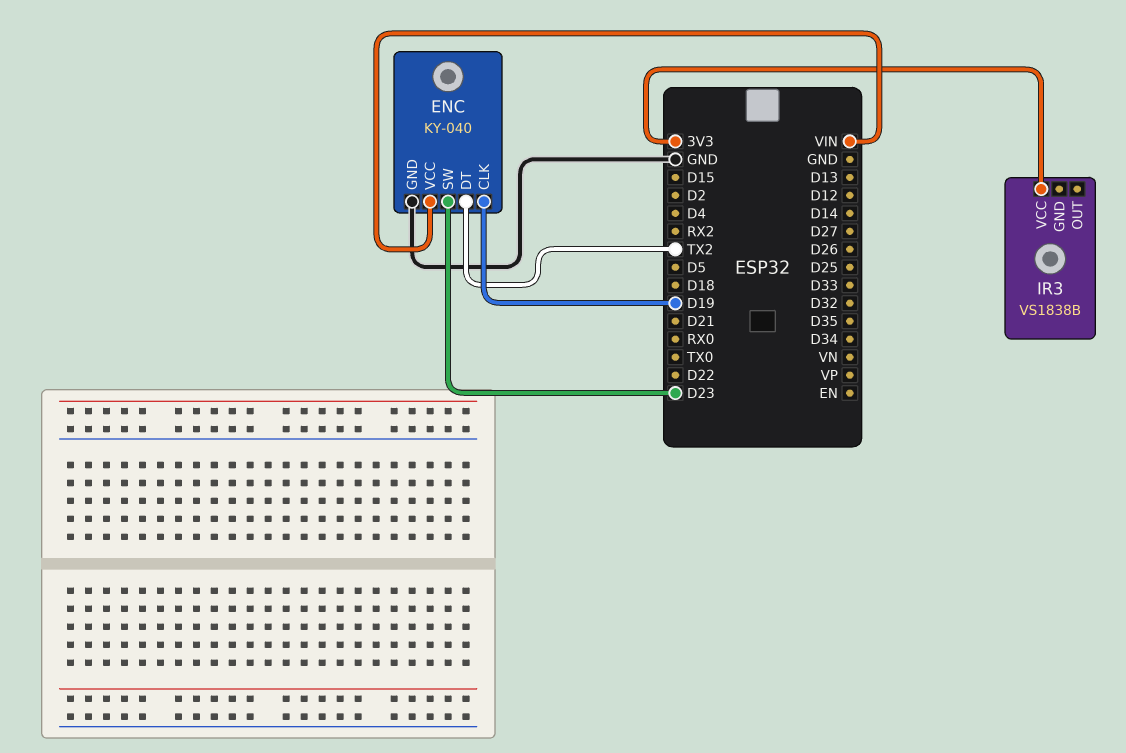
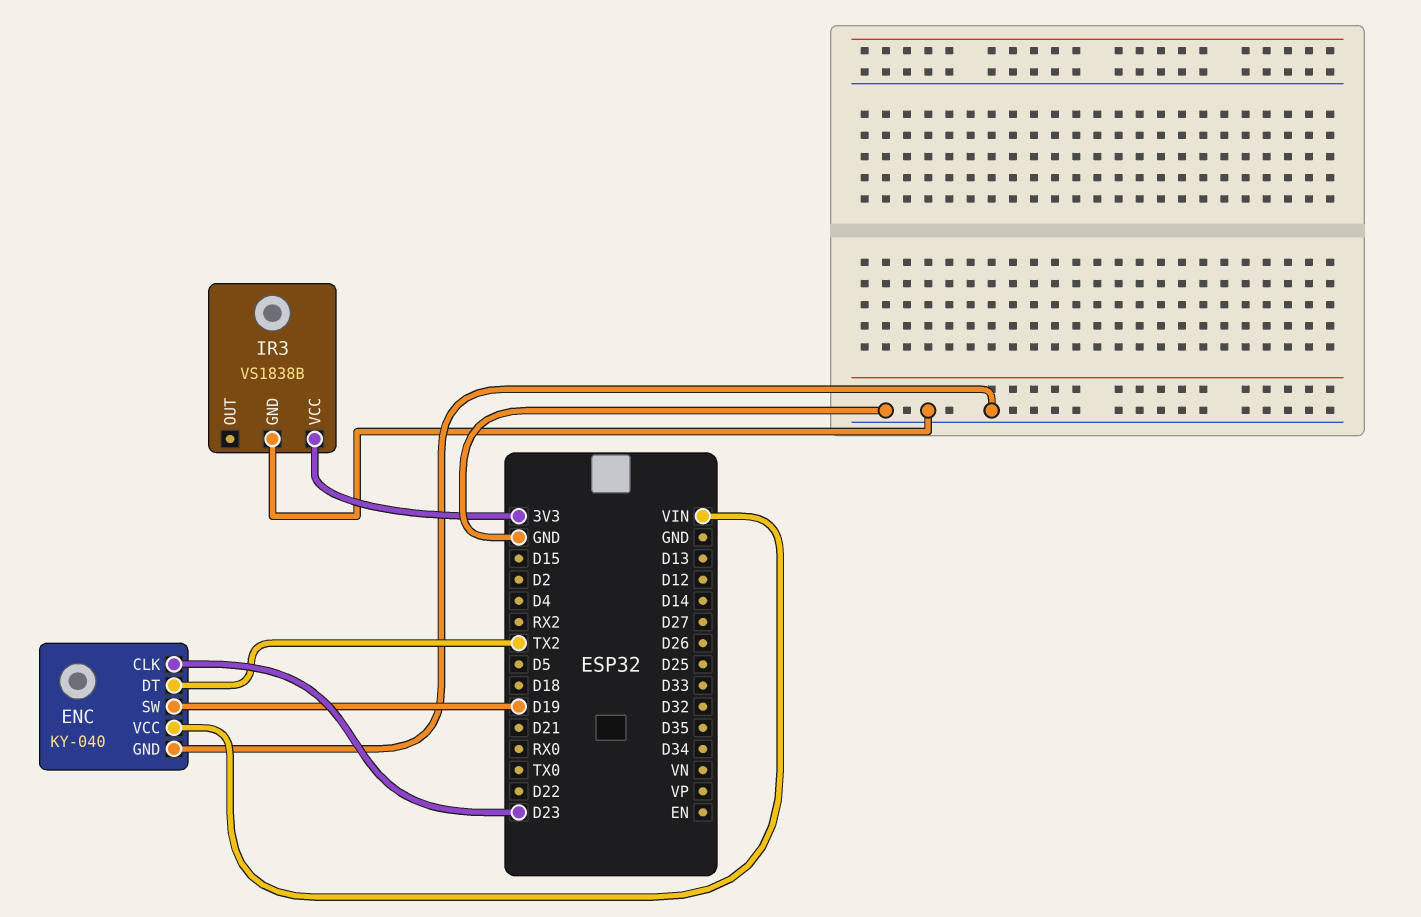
ENC pin CLK: D19 -> D23
ENC pin SW: D23 -> D19
IR3 pin GND: none -> GND

